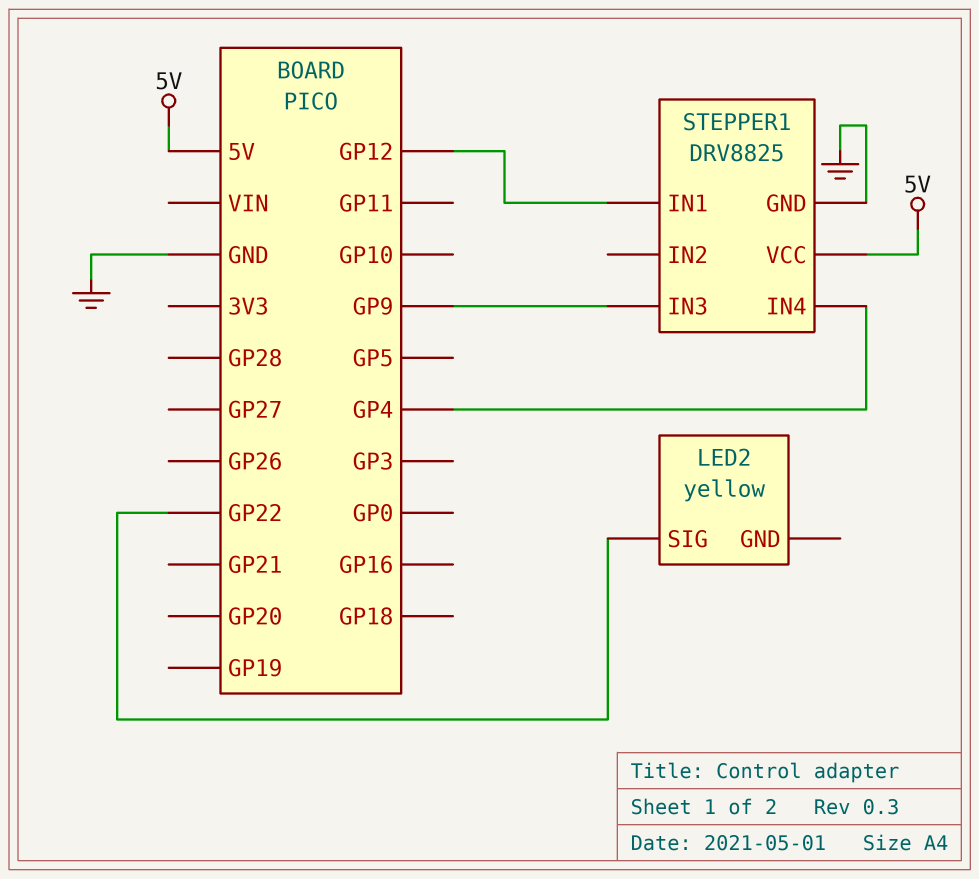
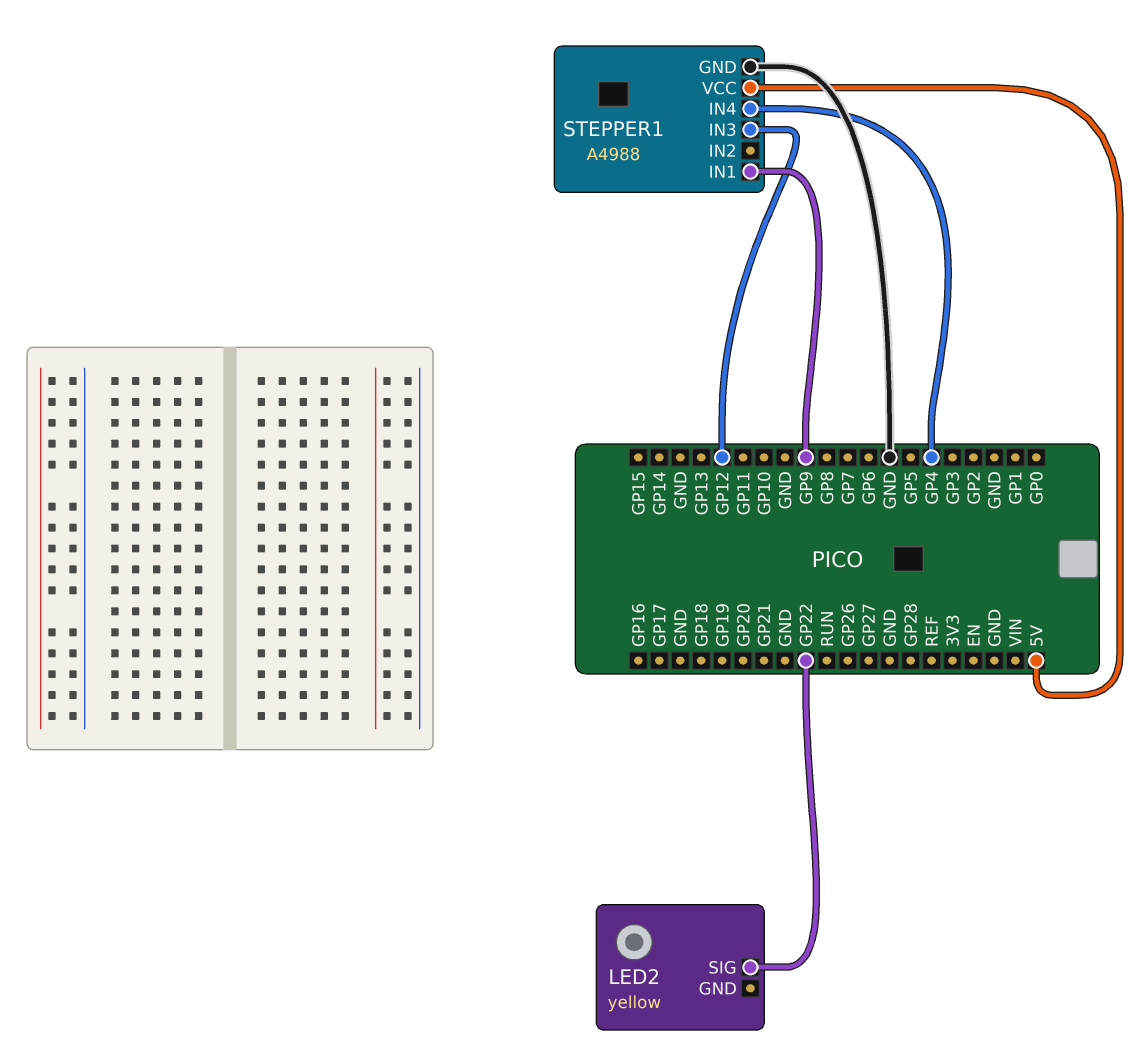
STEPPER1: DRV8825 -> A4988
STEPPER1 pin IN1: GP12 -> GP9
STEPPER1 pin IN3: GP9 -> GP12

